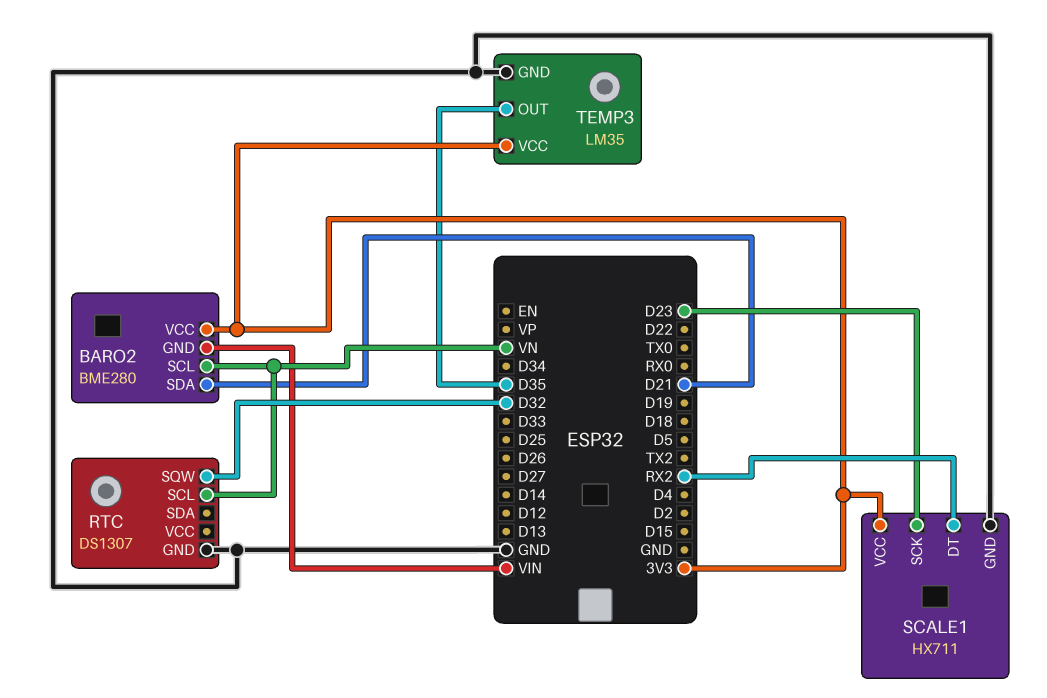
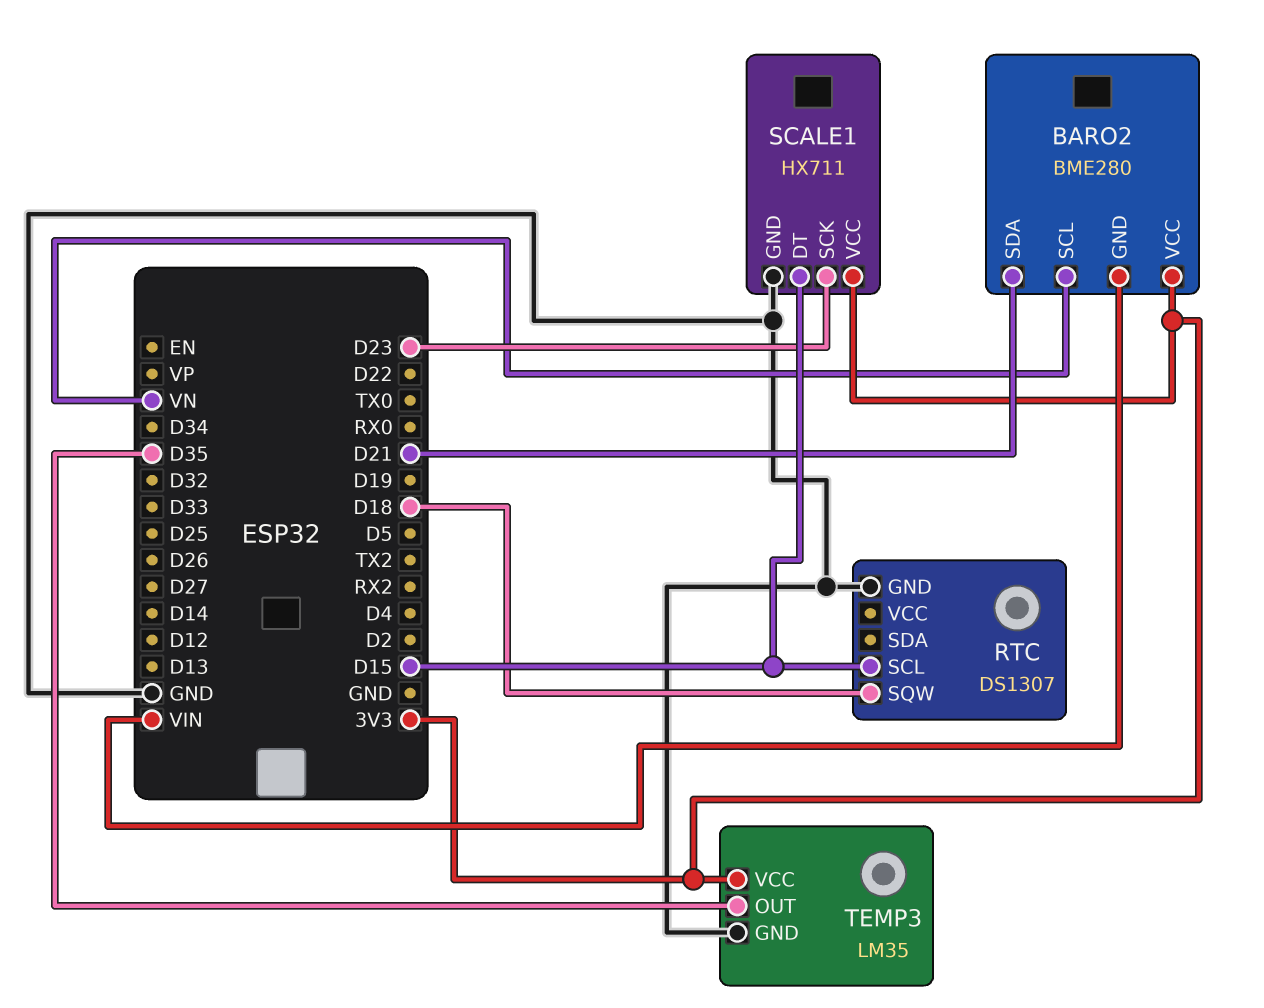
RTC pin SCL: VN -> D15
RTC pin SQW: D32 -> D18
SCALE1 pin DT: RX2 -> D15

